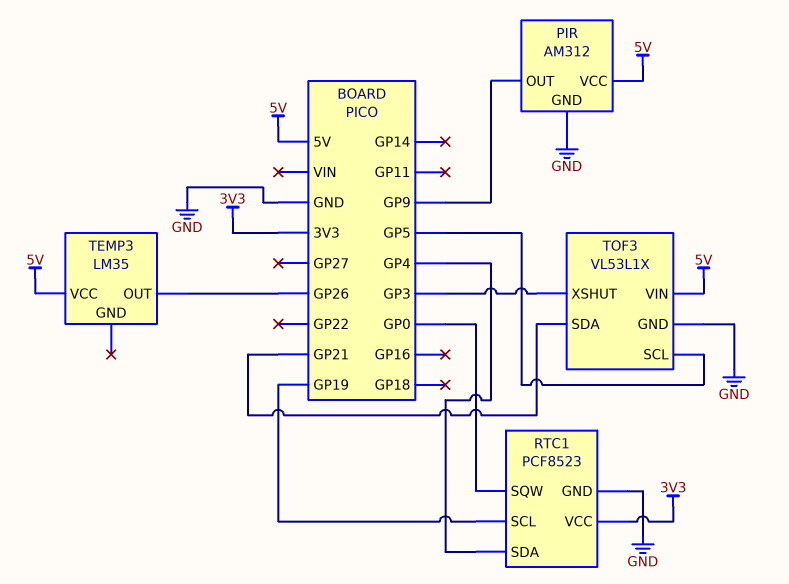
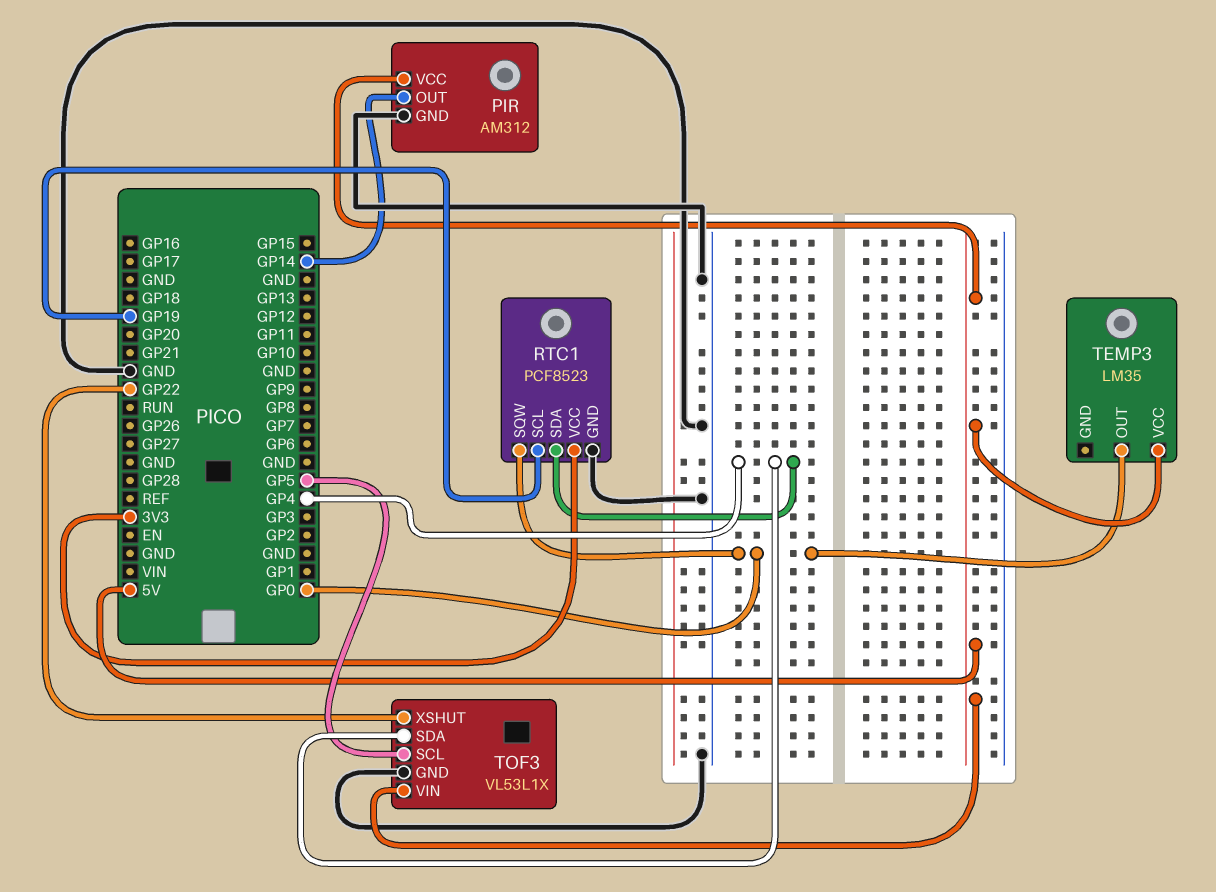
PIR pin OUT: GP9 -> GP14
TEMP3 pin OUT: GP26 -> GP0
TOF3 pin SDA: GP21 -> GP4
TOF3 pin XSHUT: GP3 -> GP22

